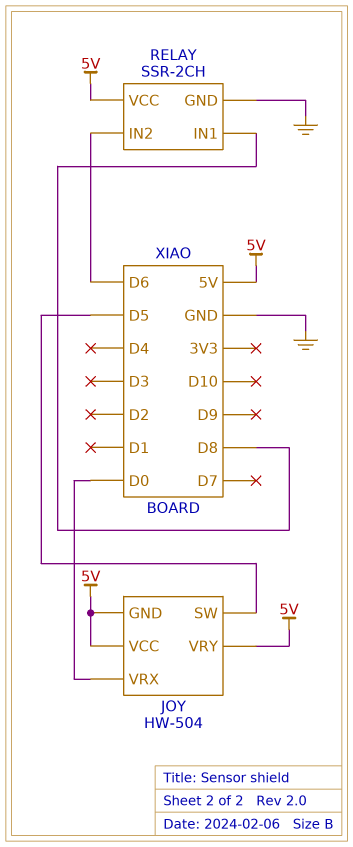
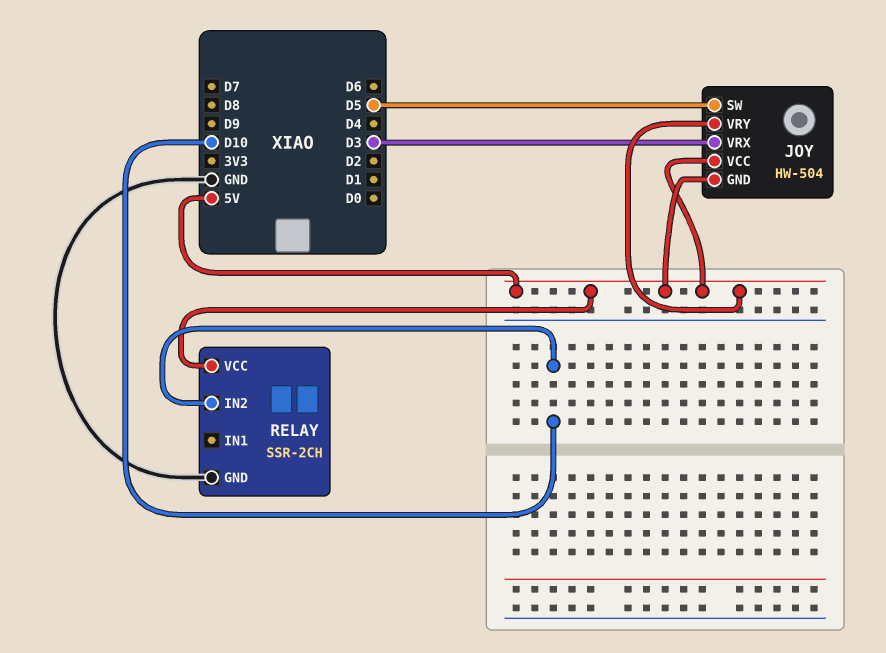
JOY pin VRX: D0 -> D3
RELAY pin IN1: D8 -> none
RELAY pin IN2: D6 -> D10

